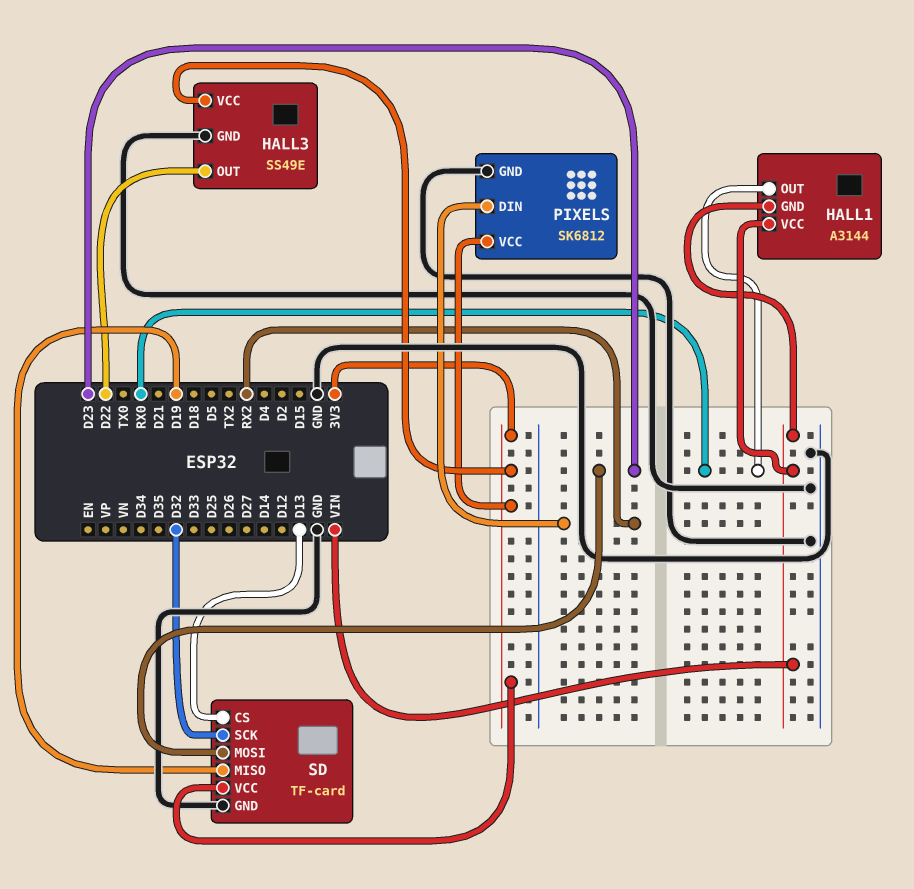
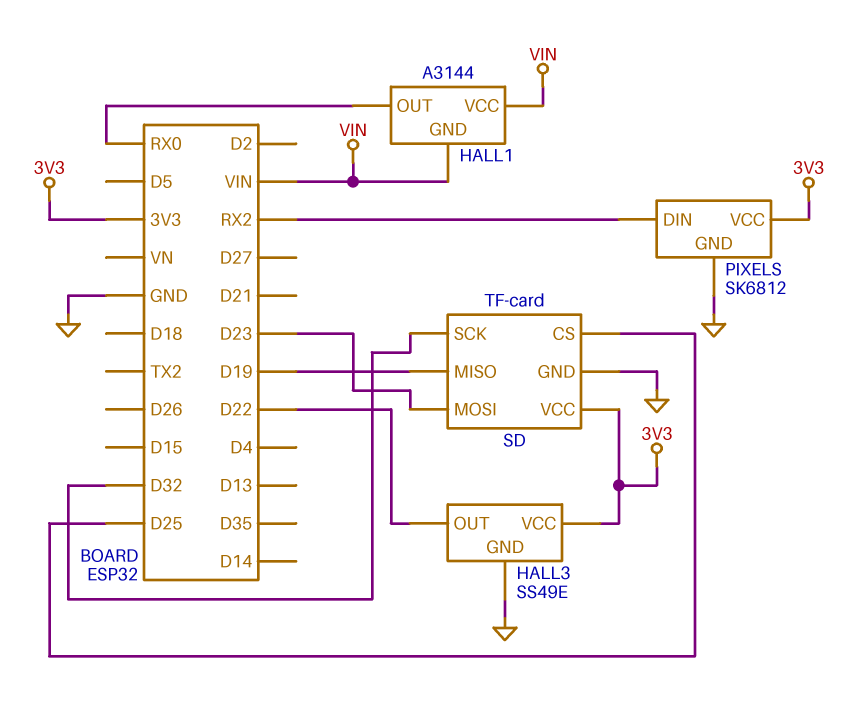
SD pin CS: D13 -> D25

